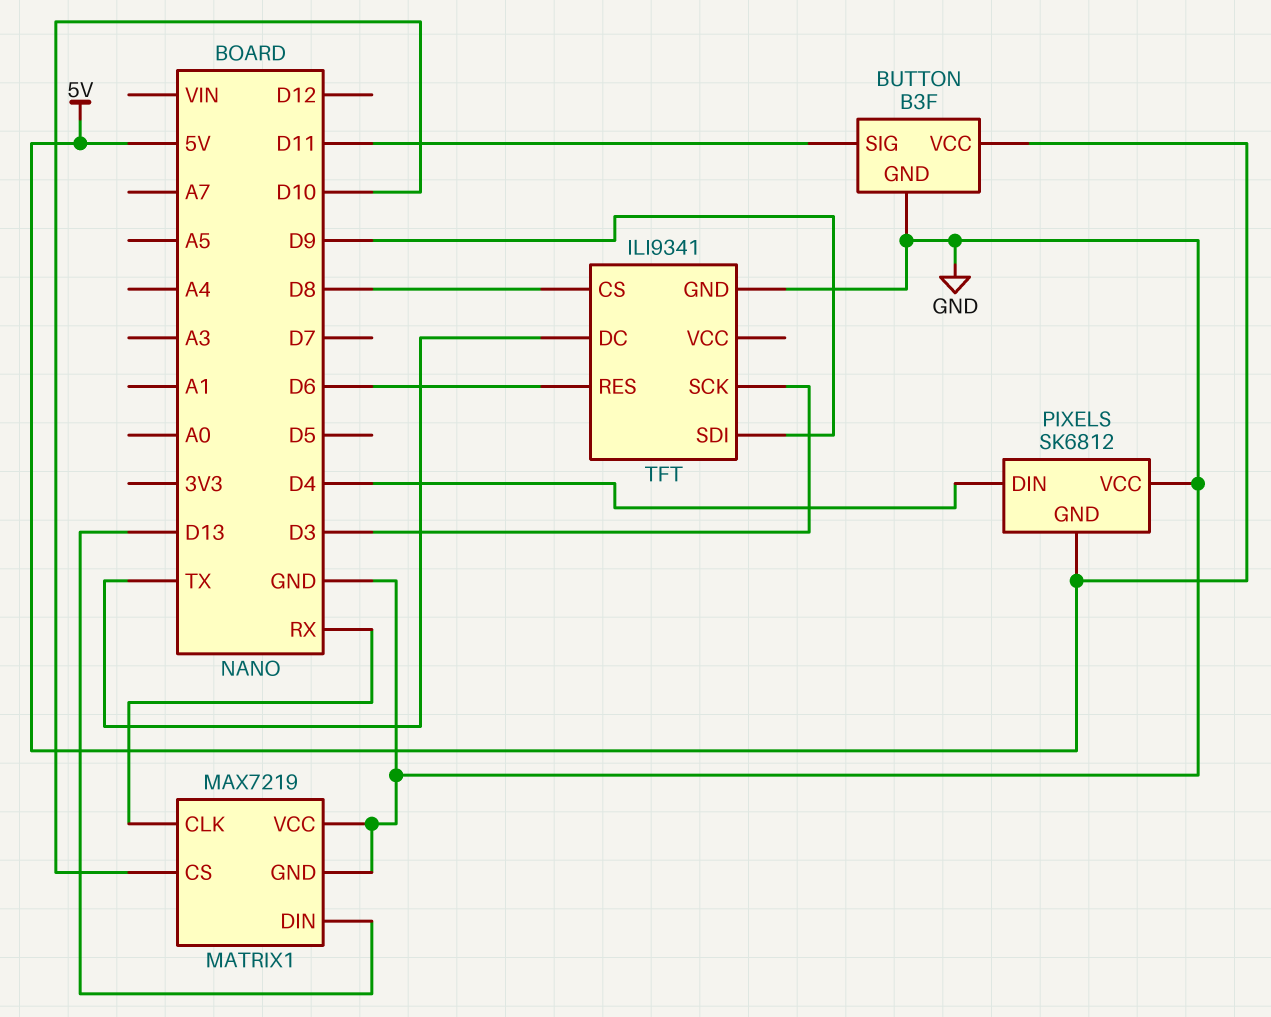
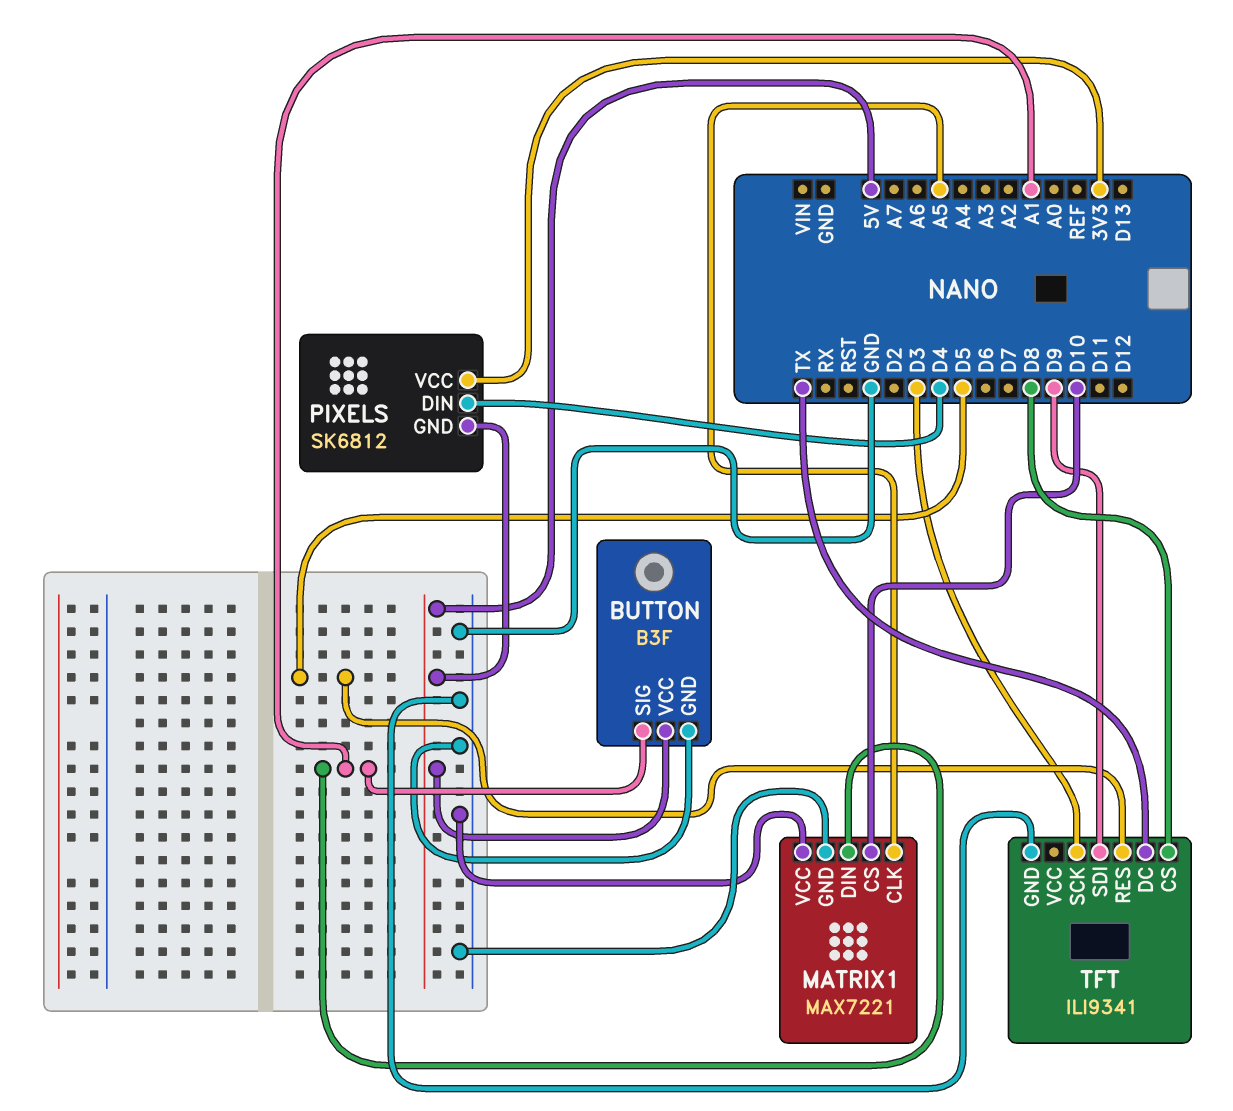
BUTTON pin SIG: D11 -> A1
MATRIX1: MAX7219 -> MAX7221
MATRIX1 pin CLK: RX -> A5
MATRIX1 pin DIN: D13 -> A1
PIXELS pin VCC: GND -> 3V3
TFT pin RES: D6 -> D5

